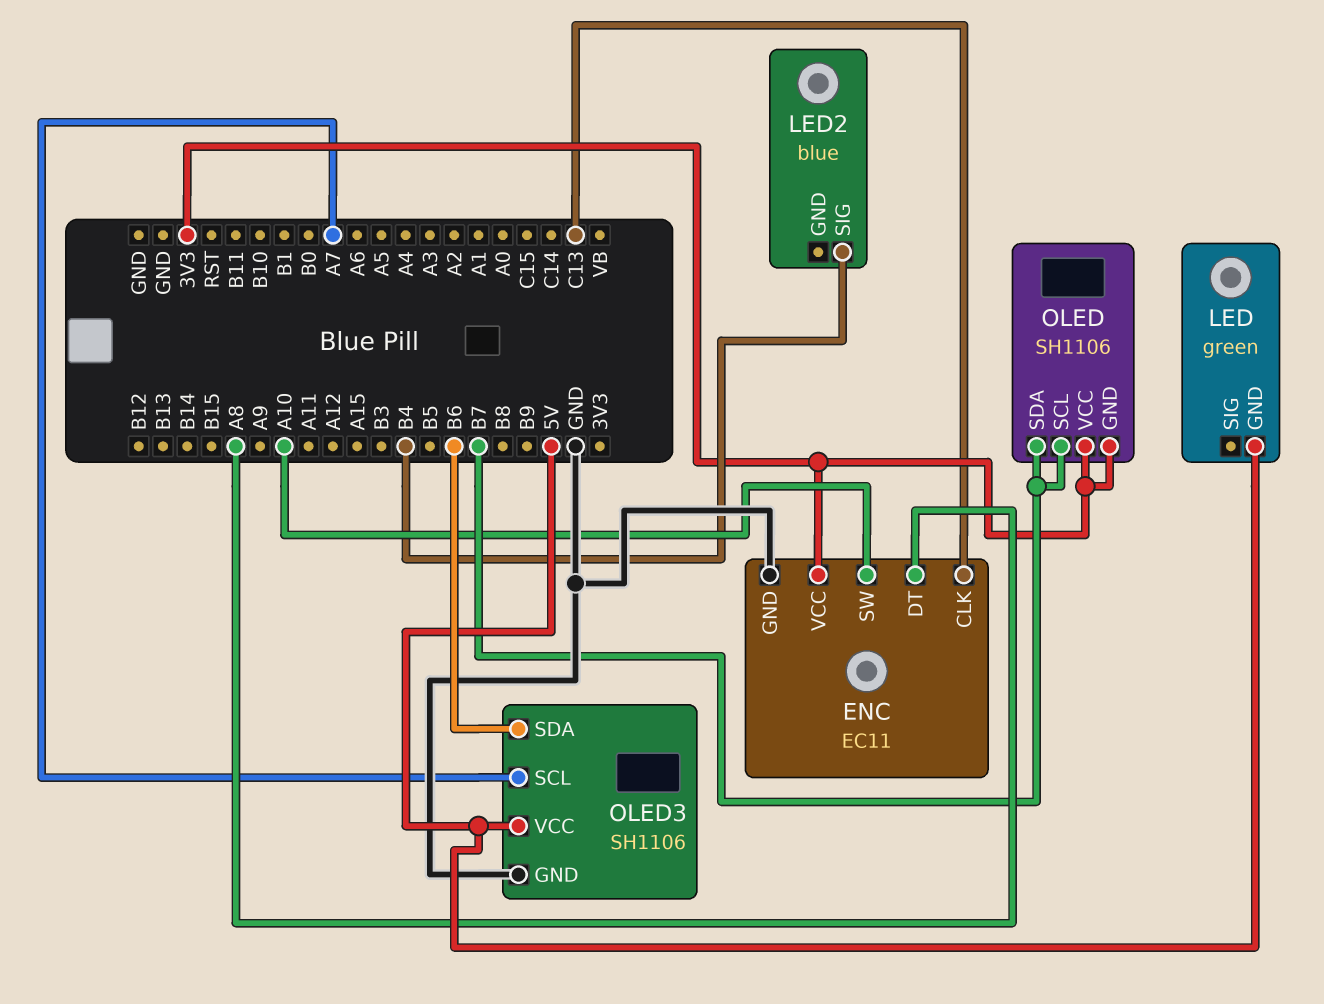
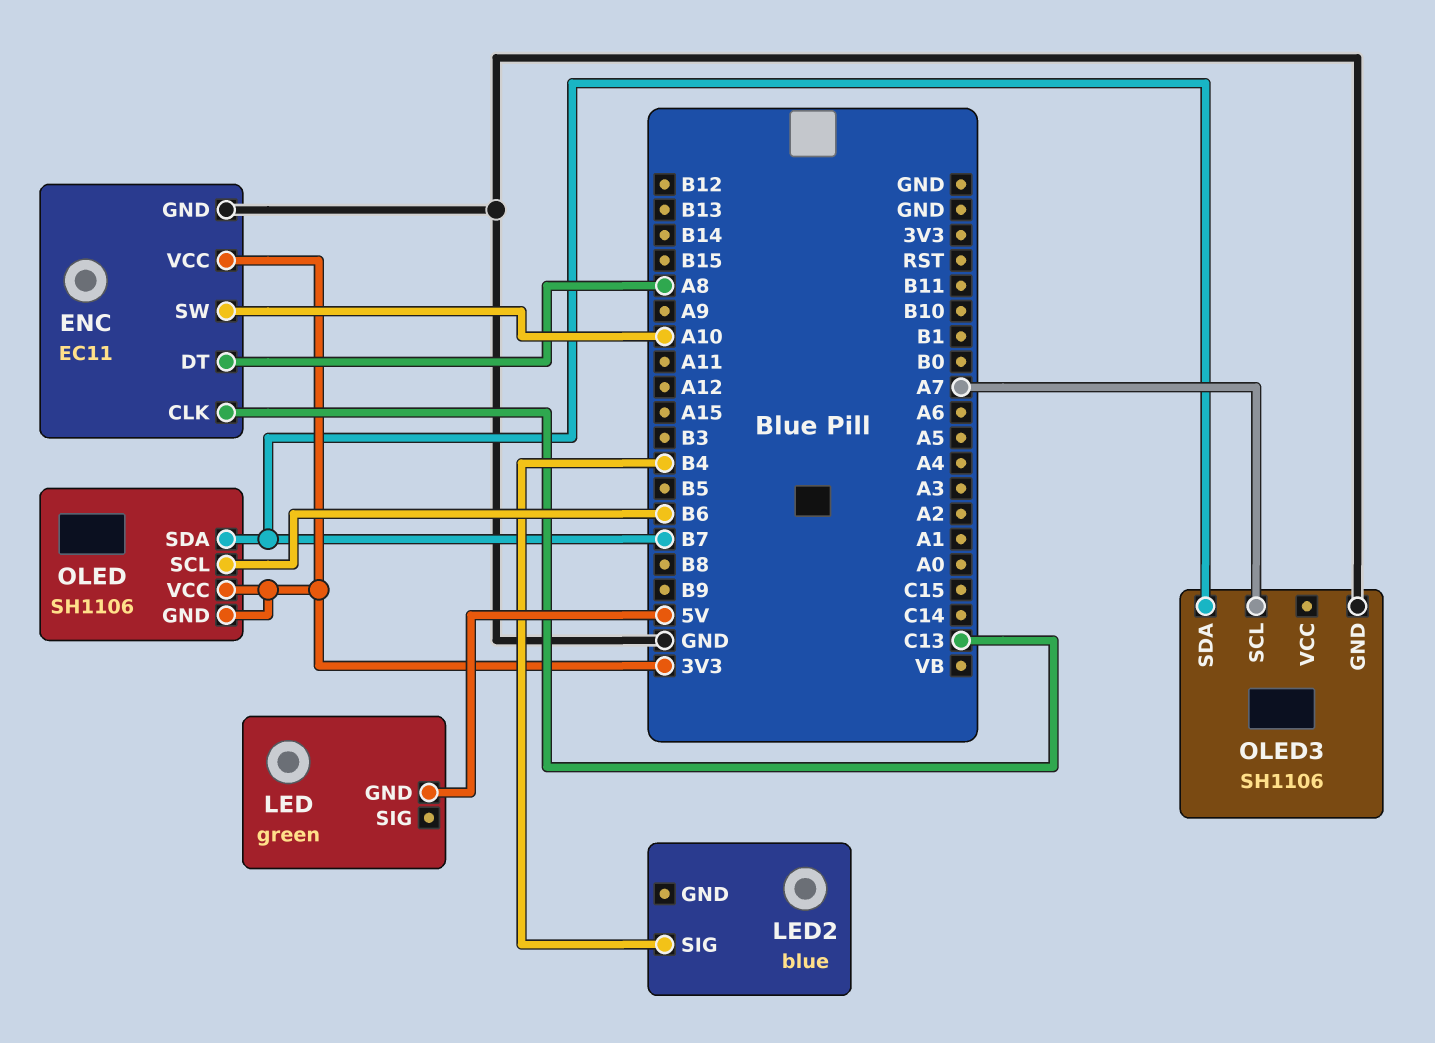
OLED pin SCL: B7 -> B6
OLED3 pin SDA: B6 -> B7
OLED3 pin VCC: 5V -> none

